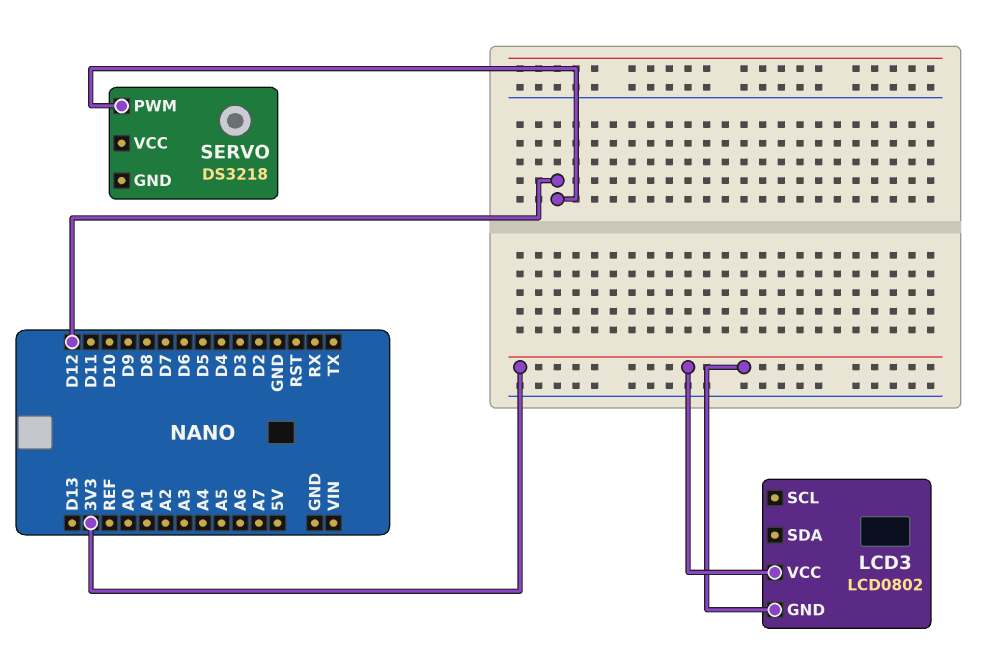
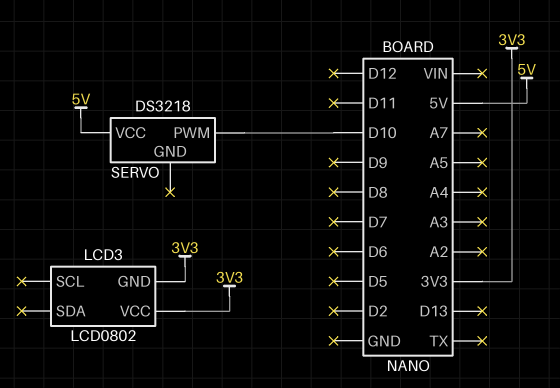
SERVO pin PWM: D12 -> D10
SERVO pin VCC: none -> 5V

